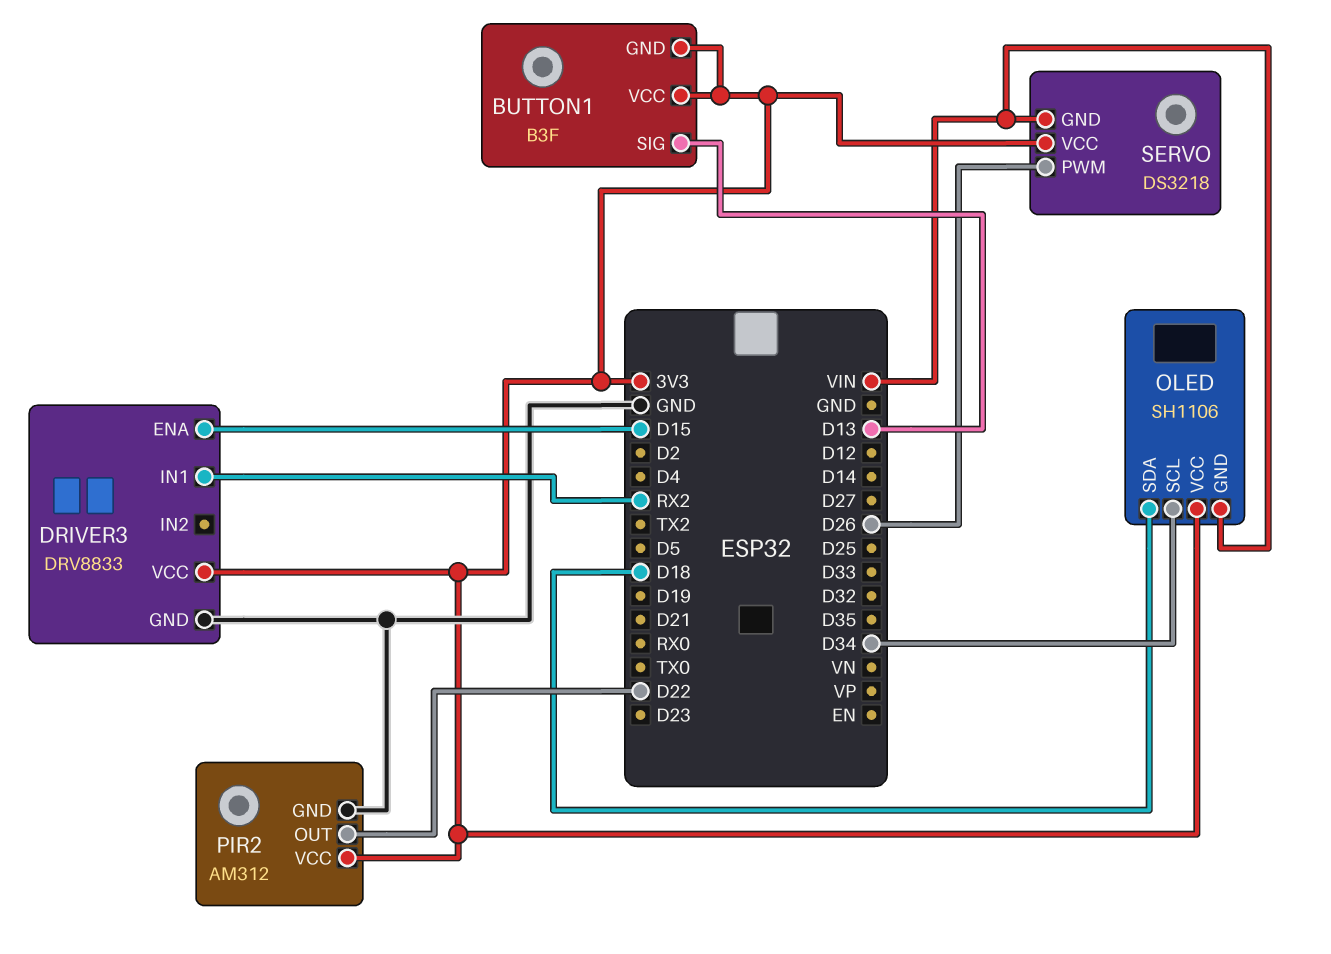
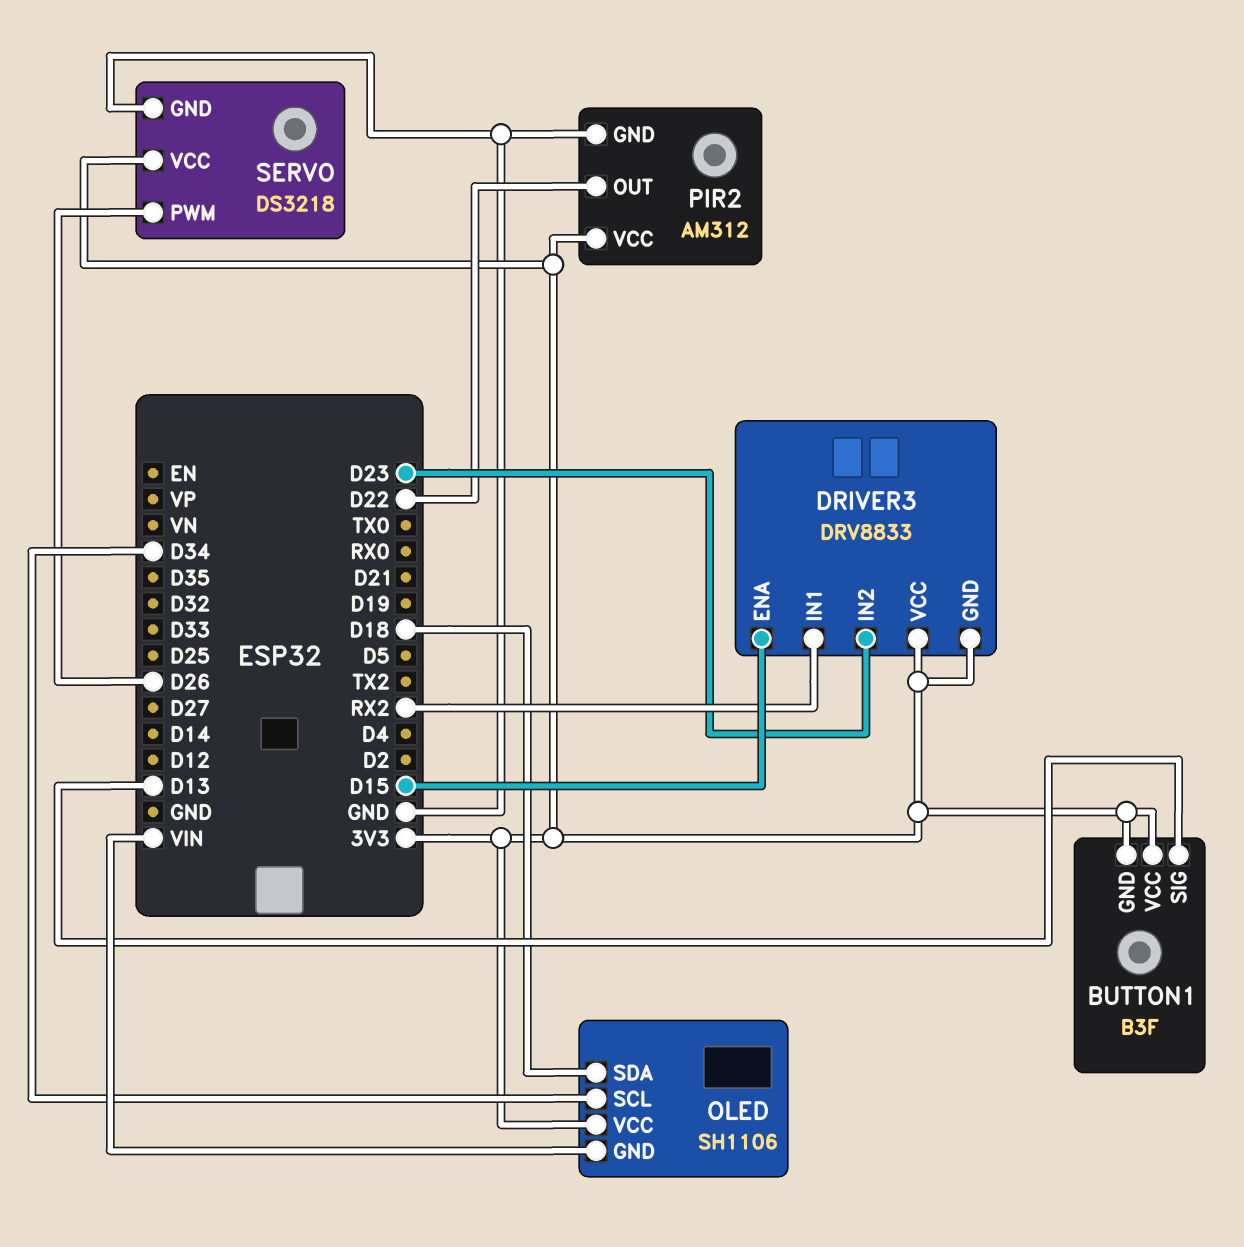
DRIVER3 pin GND: GND -> 3V3
DRIVER3 pin IN2: none -> D23
SERVO pin GND: VIN -> GND

